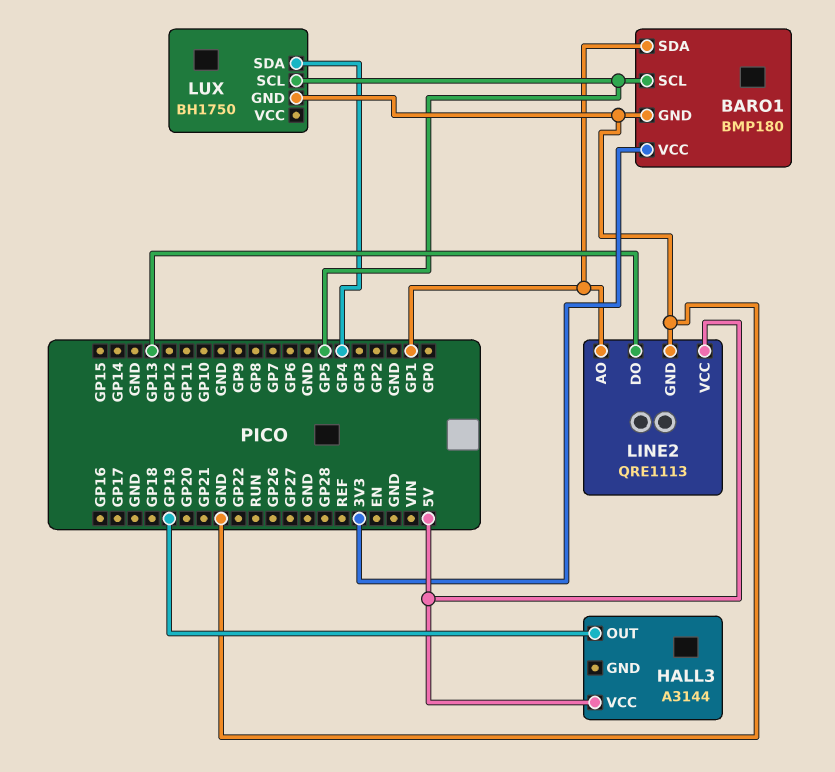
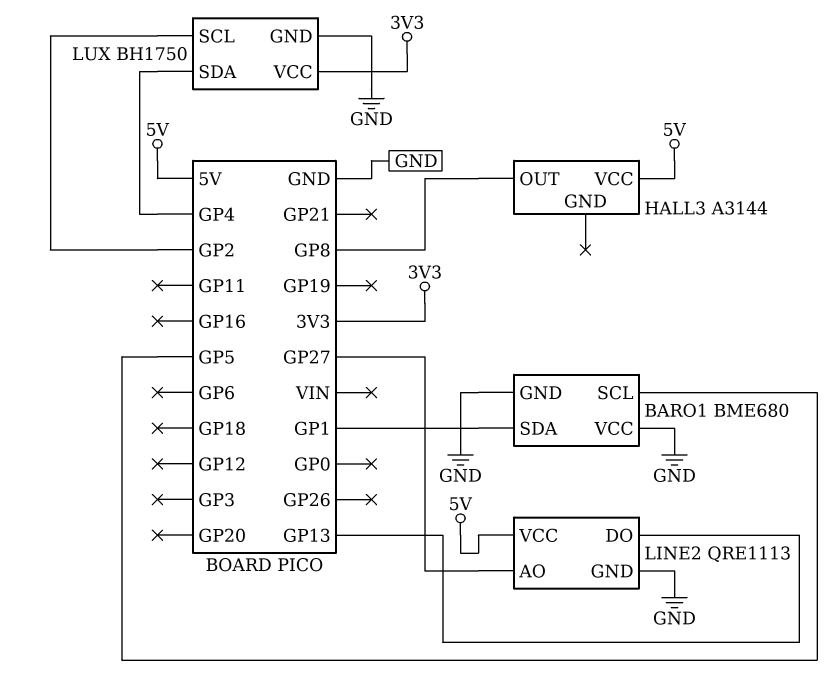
BARO1: BMP180 -> BME680
BARO1 pin VCC: 3V3 -> GND
HALL3 pin OUT: GP19 -> GP8
LINE2 pin AO: GP1 -> GP27
LUX pin SCL: GP5 -> GP2
LUX pin VCC: none -> 3V3

